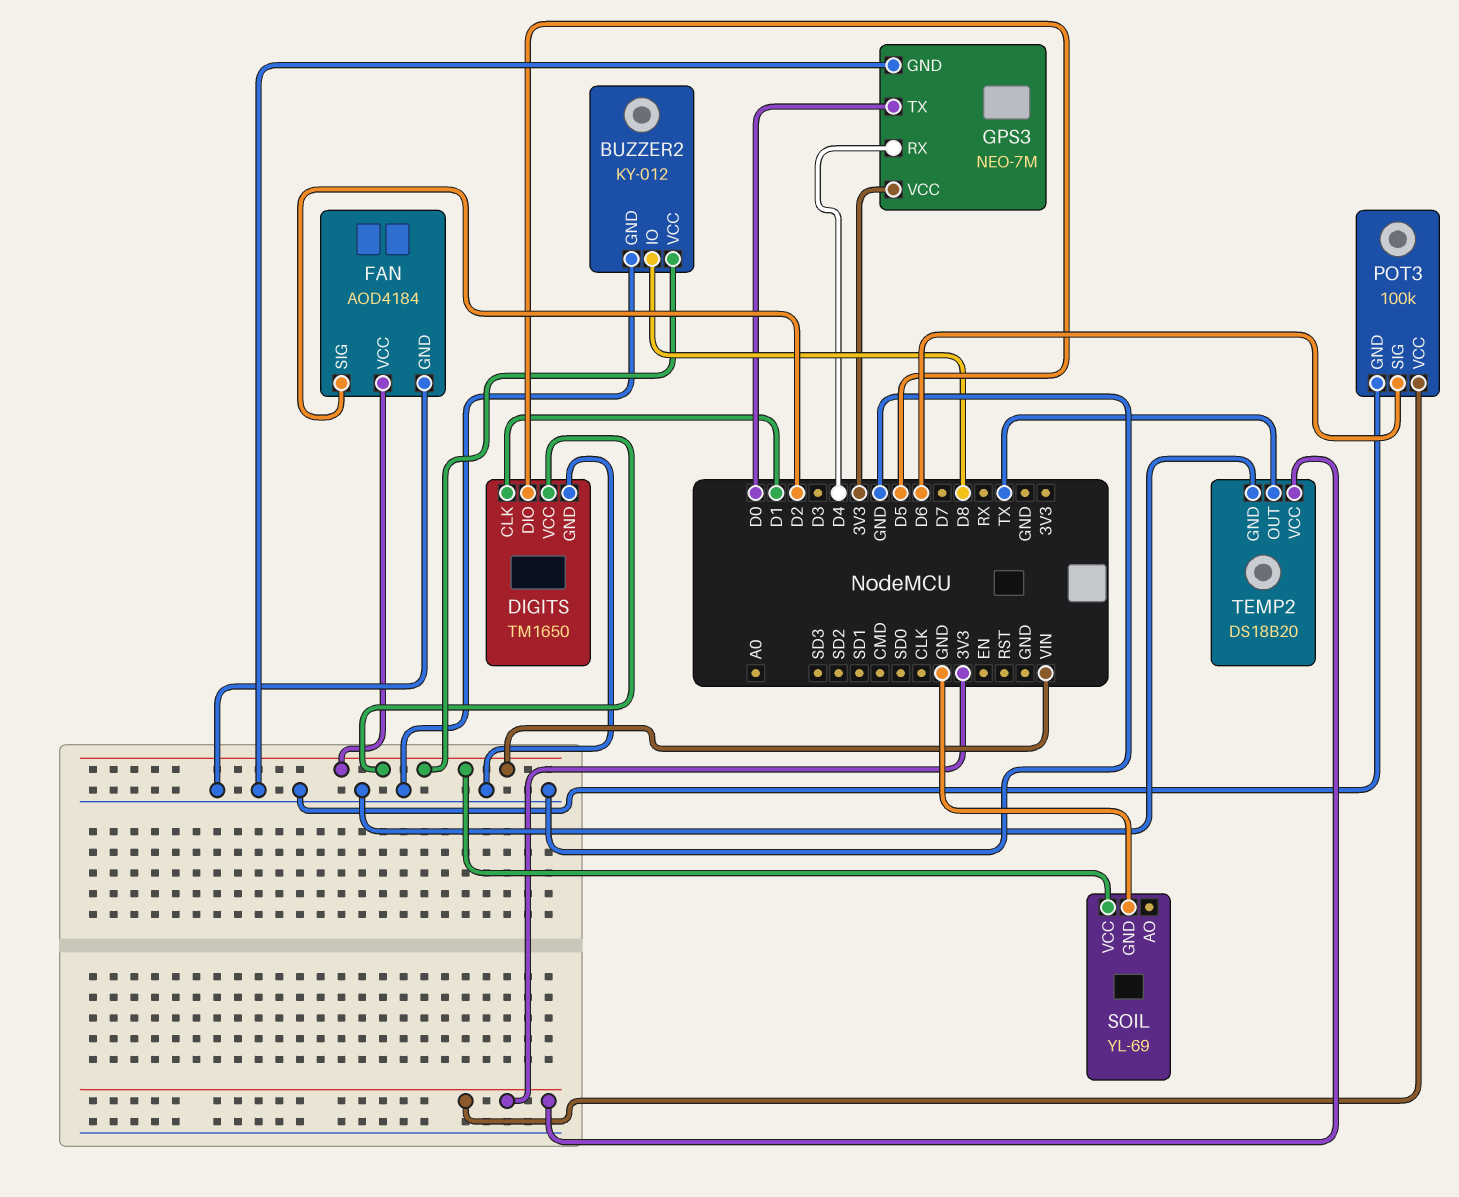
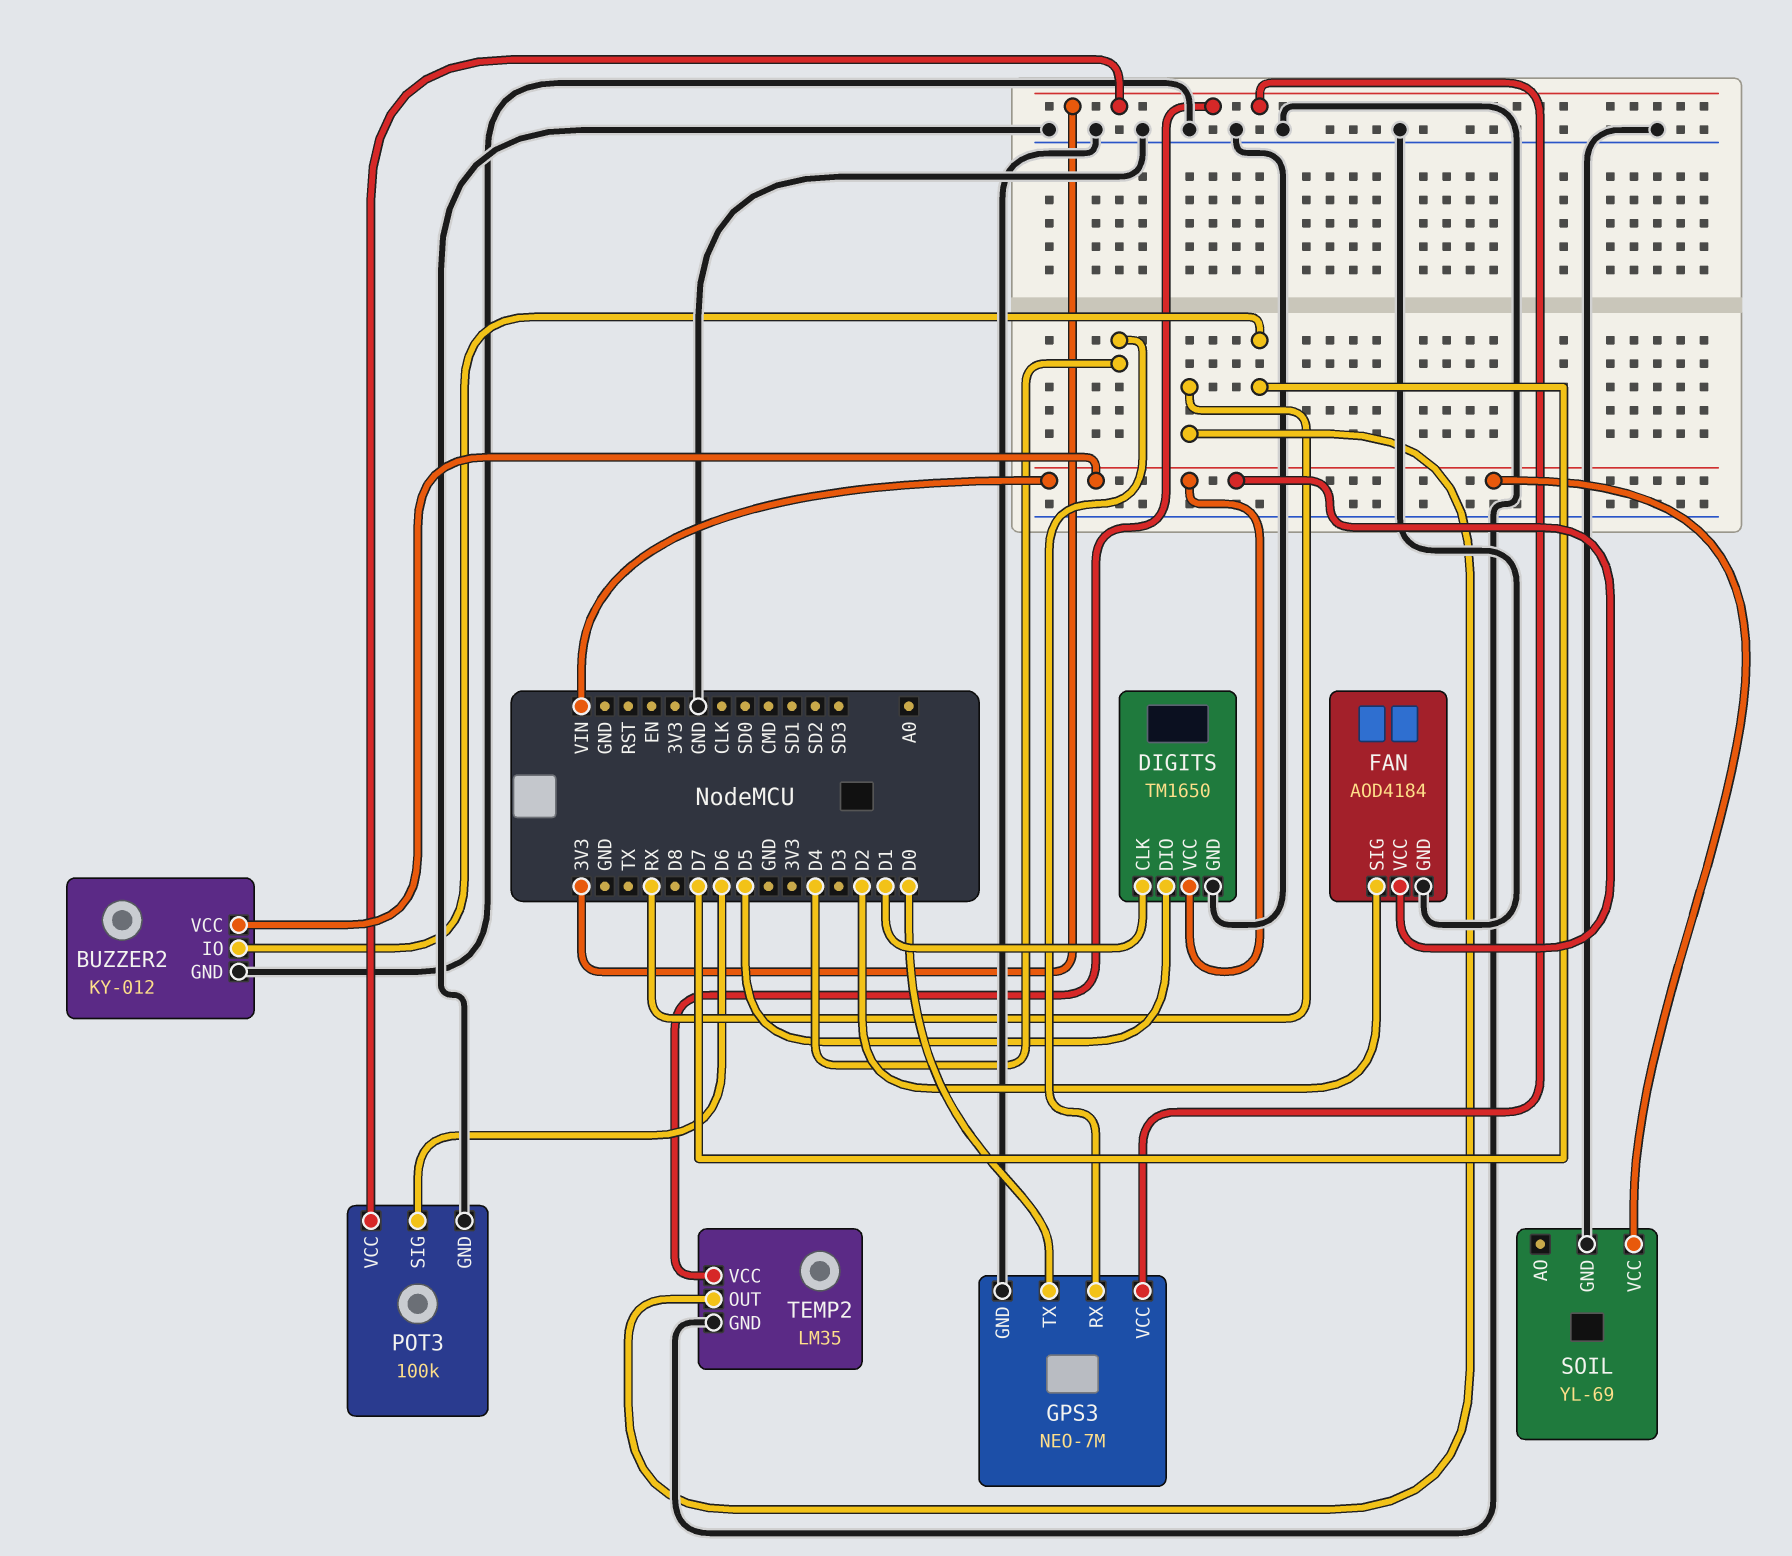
BUZZER2 pin IO: D8 -> D7
TEMP2: DS18B20 -> LM35
TEMP2 pin OUT: TX -> RX

